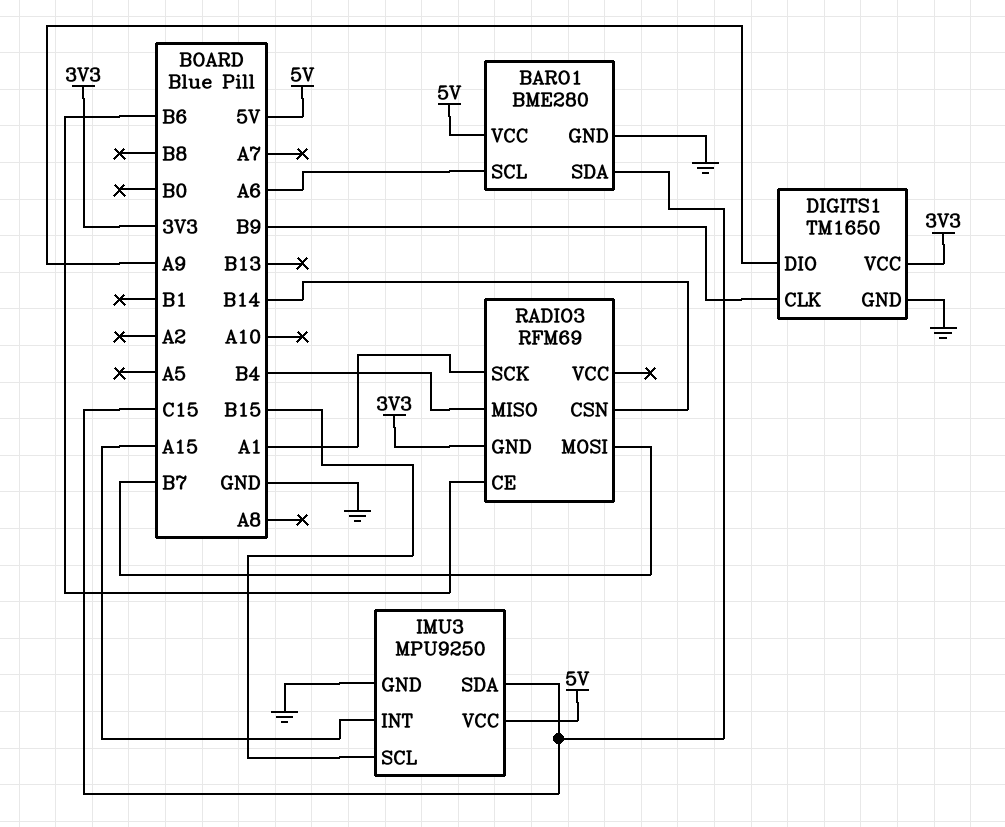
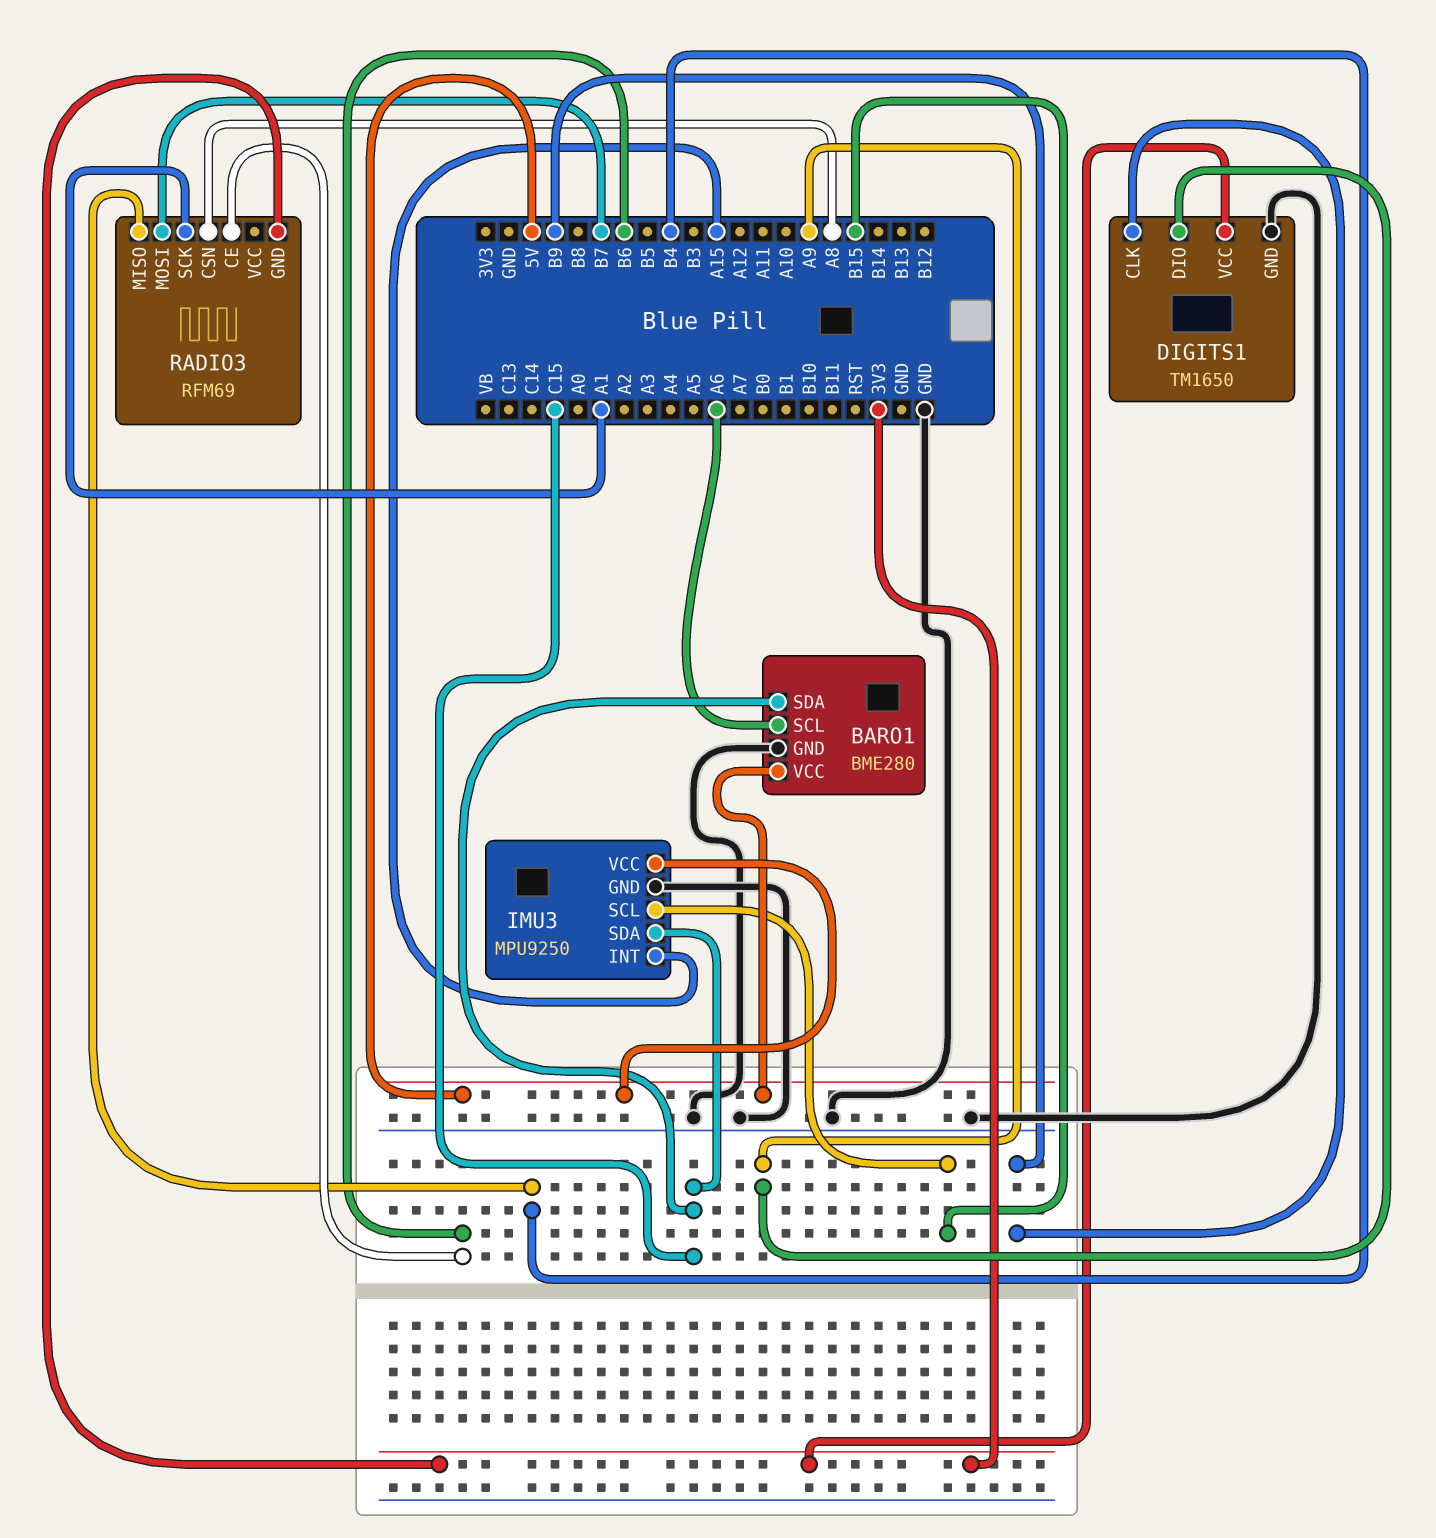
RADIO3 pin CSN: B14 -> A8

